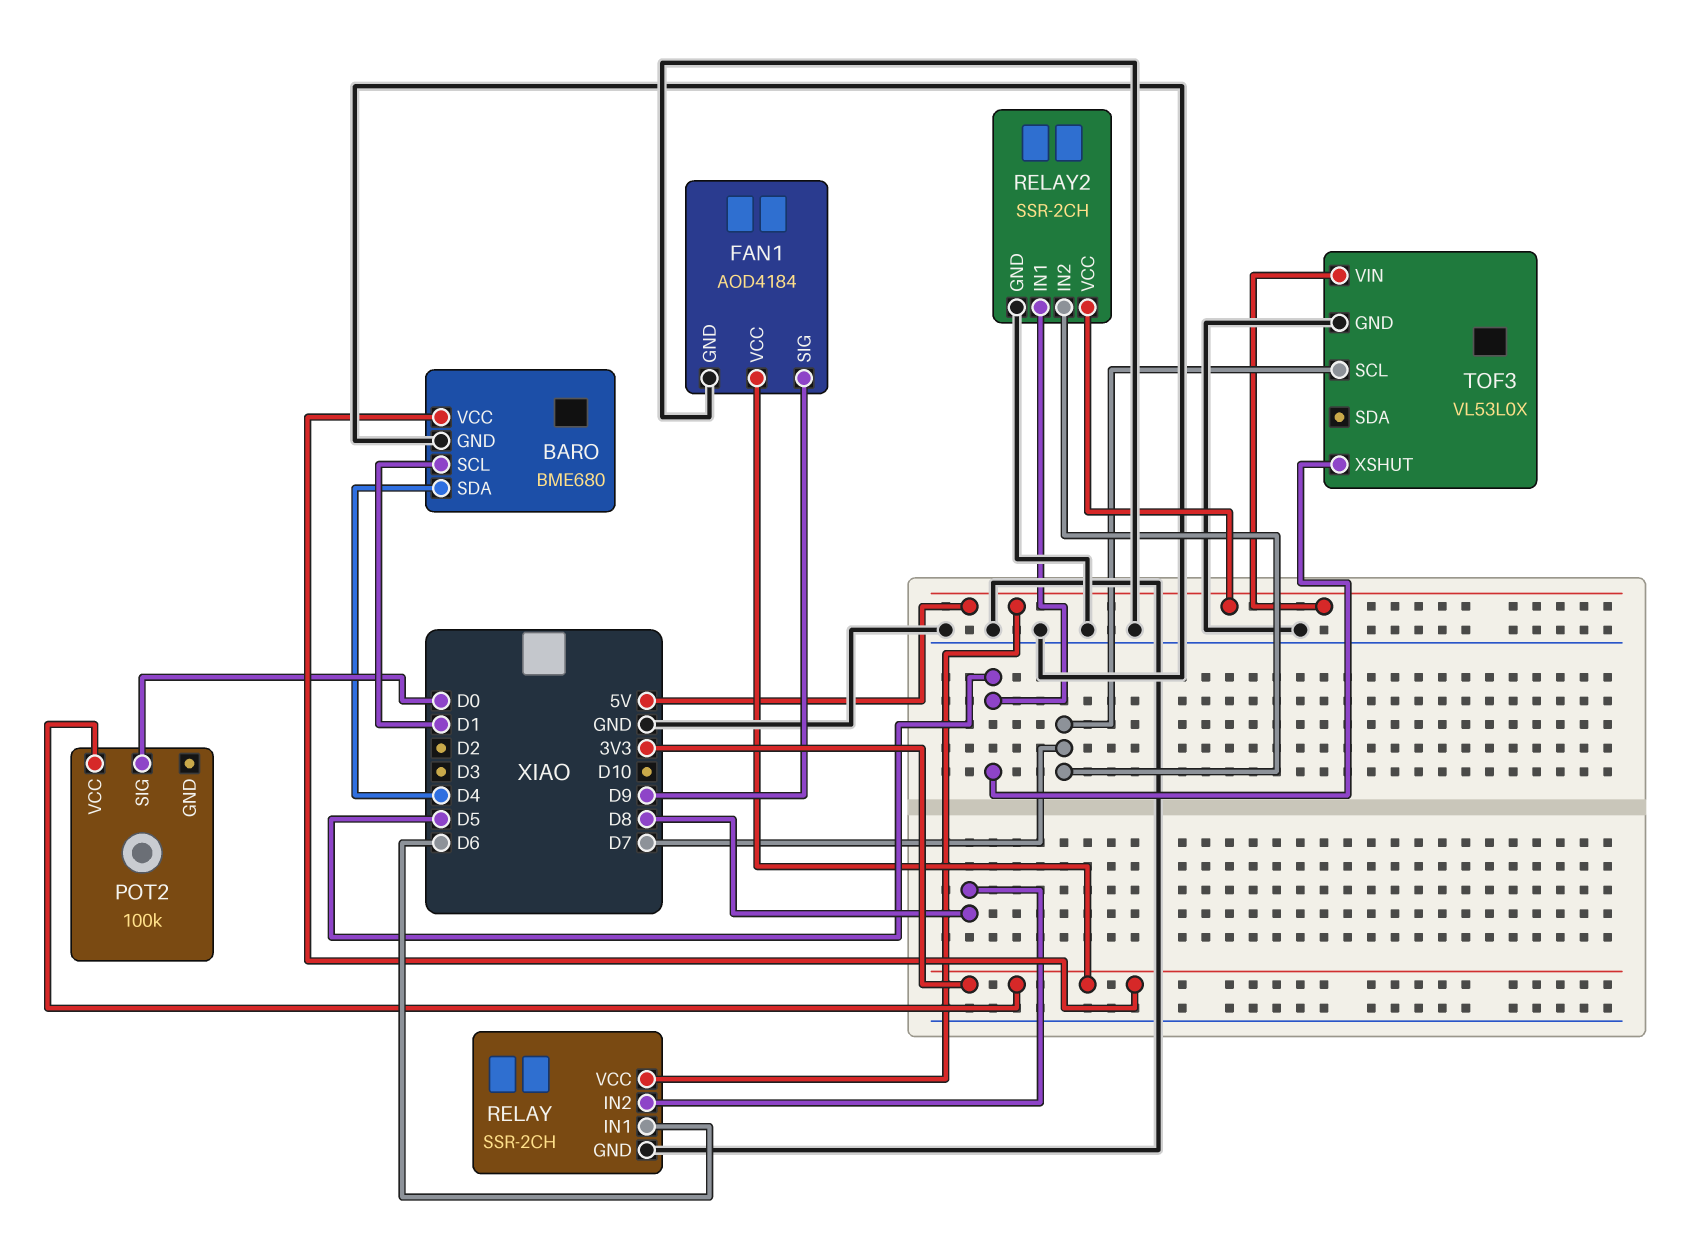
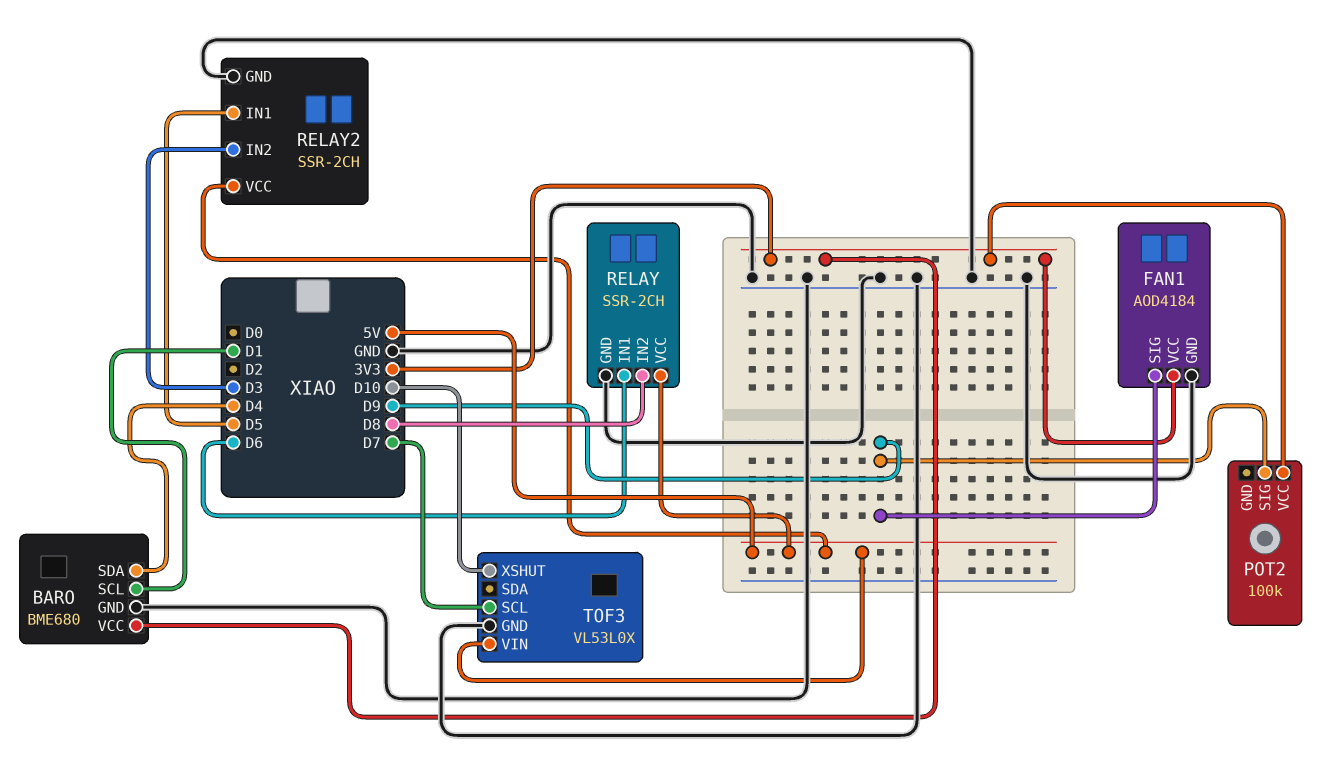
POT2 pin SIG: D0 -> D9
RELAY2 pin IN2: D7 -> D3
TOF3 pin XSHUT: D5 -> D10

